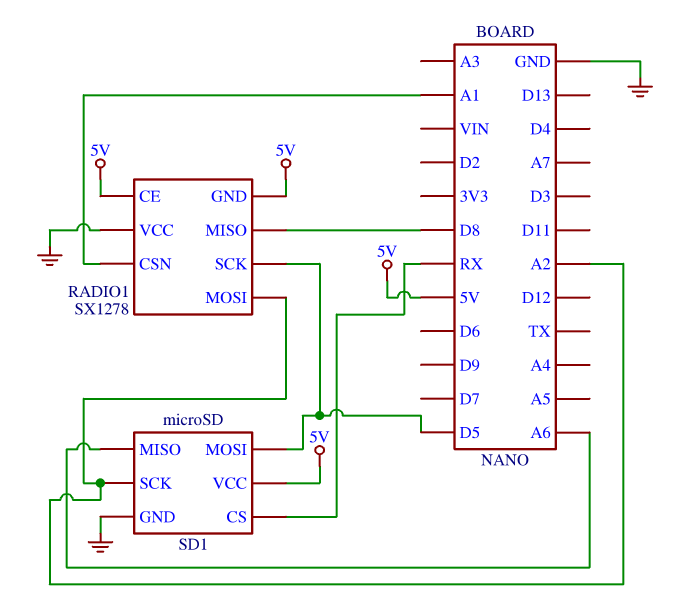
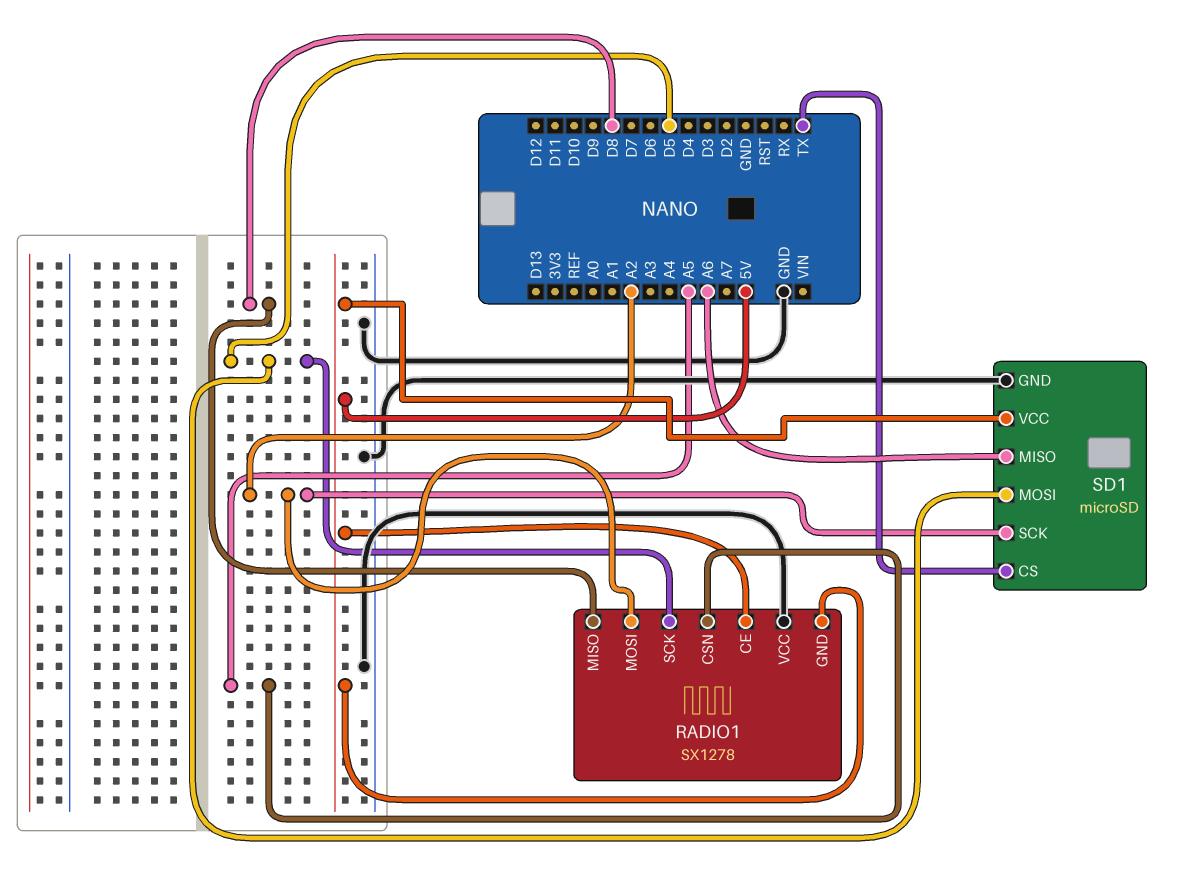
RADIO1 pin CSN: A1 -> A5
SD1 pin CS: RX -> TX

